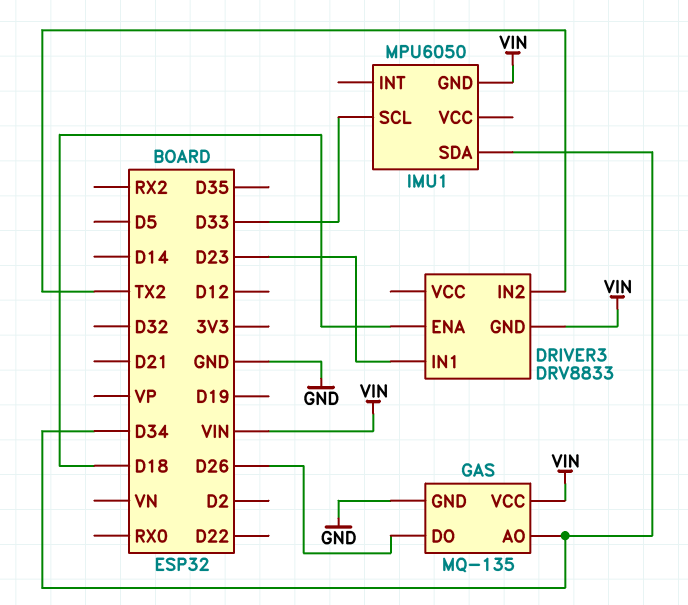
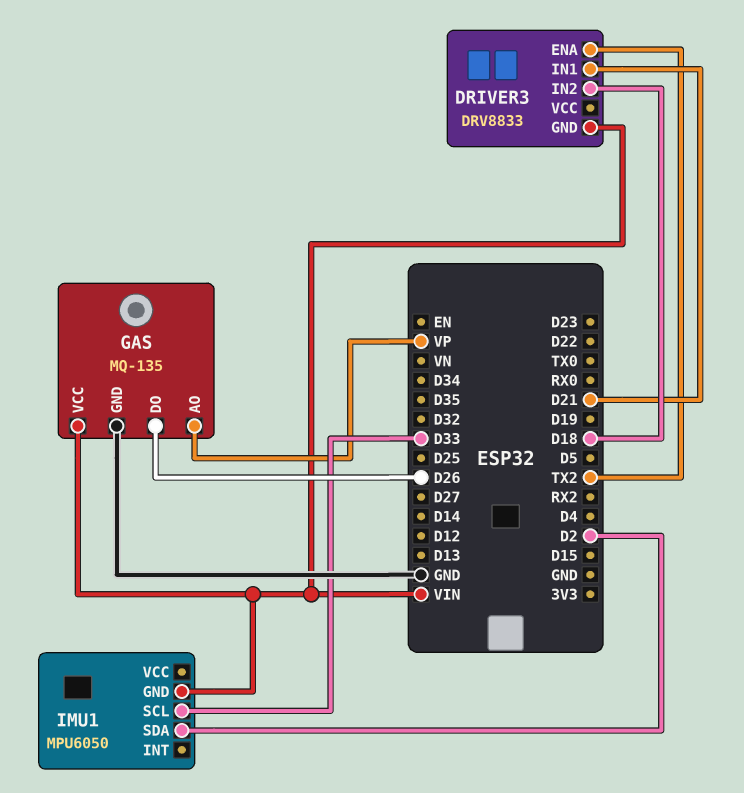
DRIVER3 pin ENA: D18 -> TX2
DRIVER3 pin IN1: D23 -> D21
DRIVER3 pin IN2: TX2 -> D18
GAS pin AO: D34 -> VP
IMU1 pin SDA: D34 -> D2

